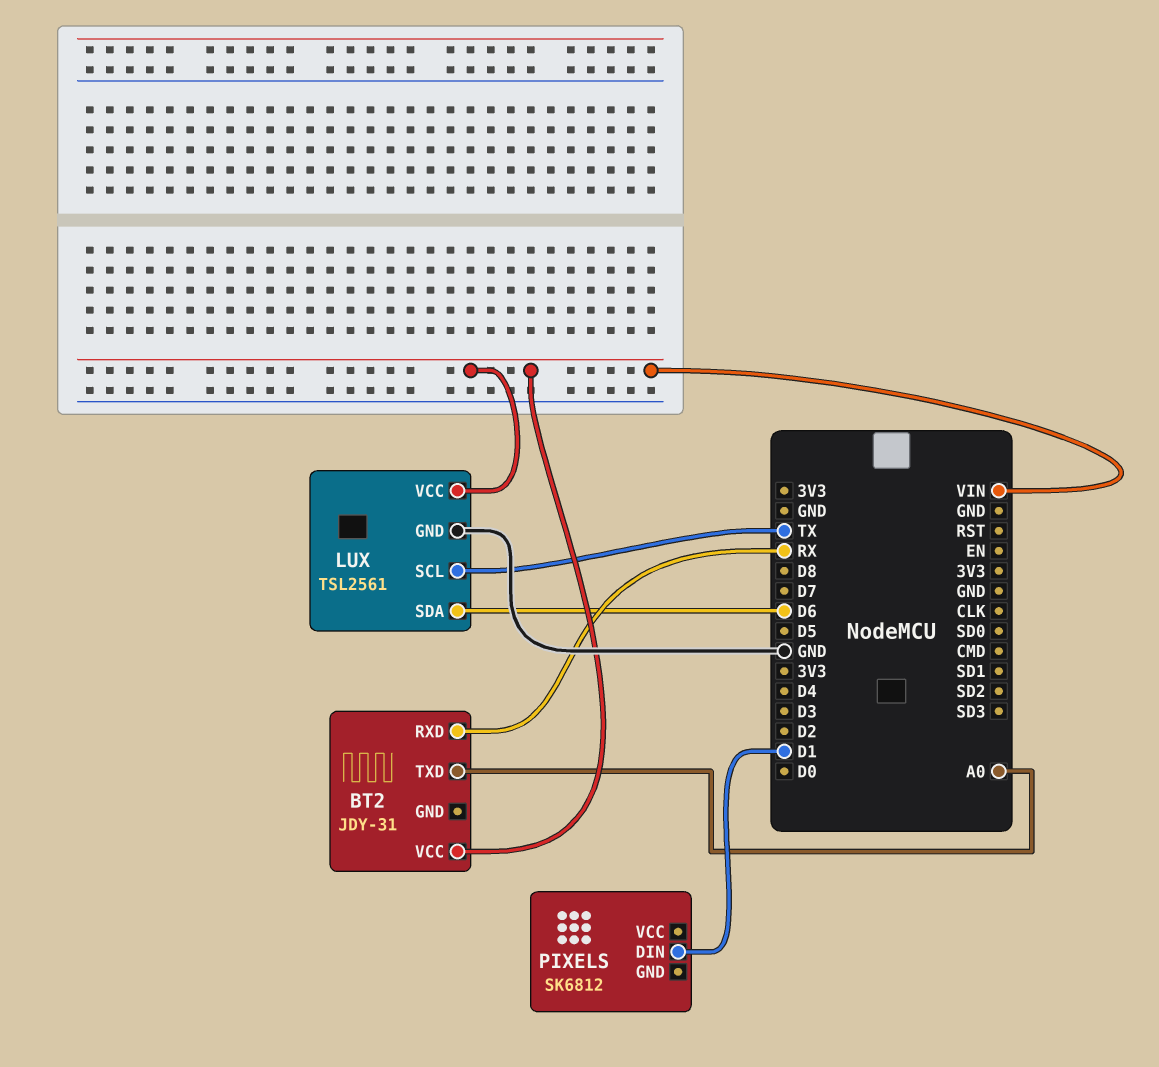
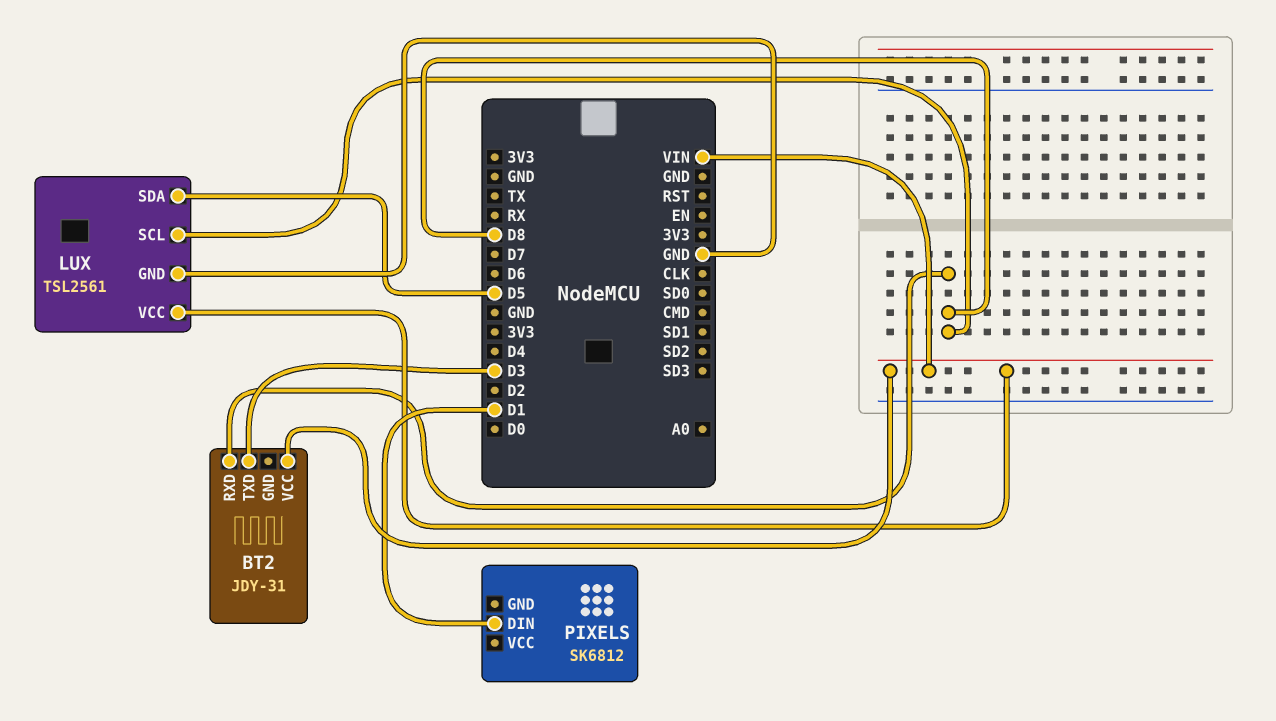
BT2 pin RXD: RX -> D8
BT2 pin TXD: A0 -> D3
LUX pin SCL: TX -> D8
LUX pin SDA: D6 -> D5

